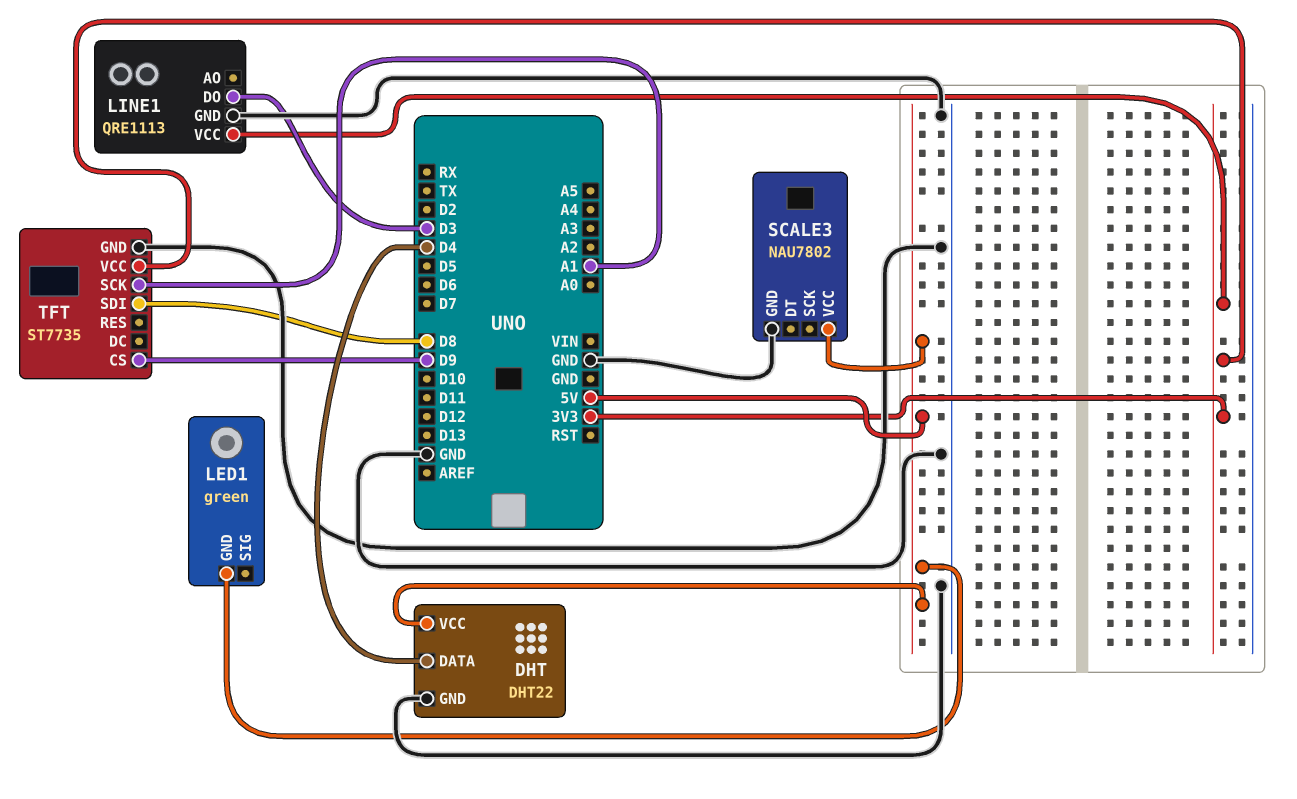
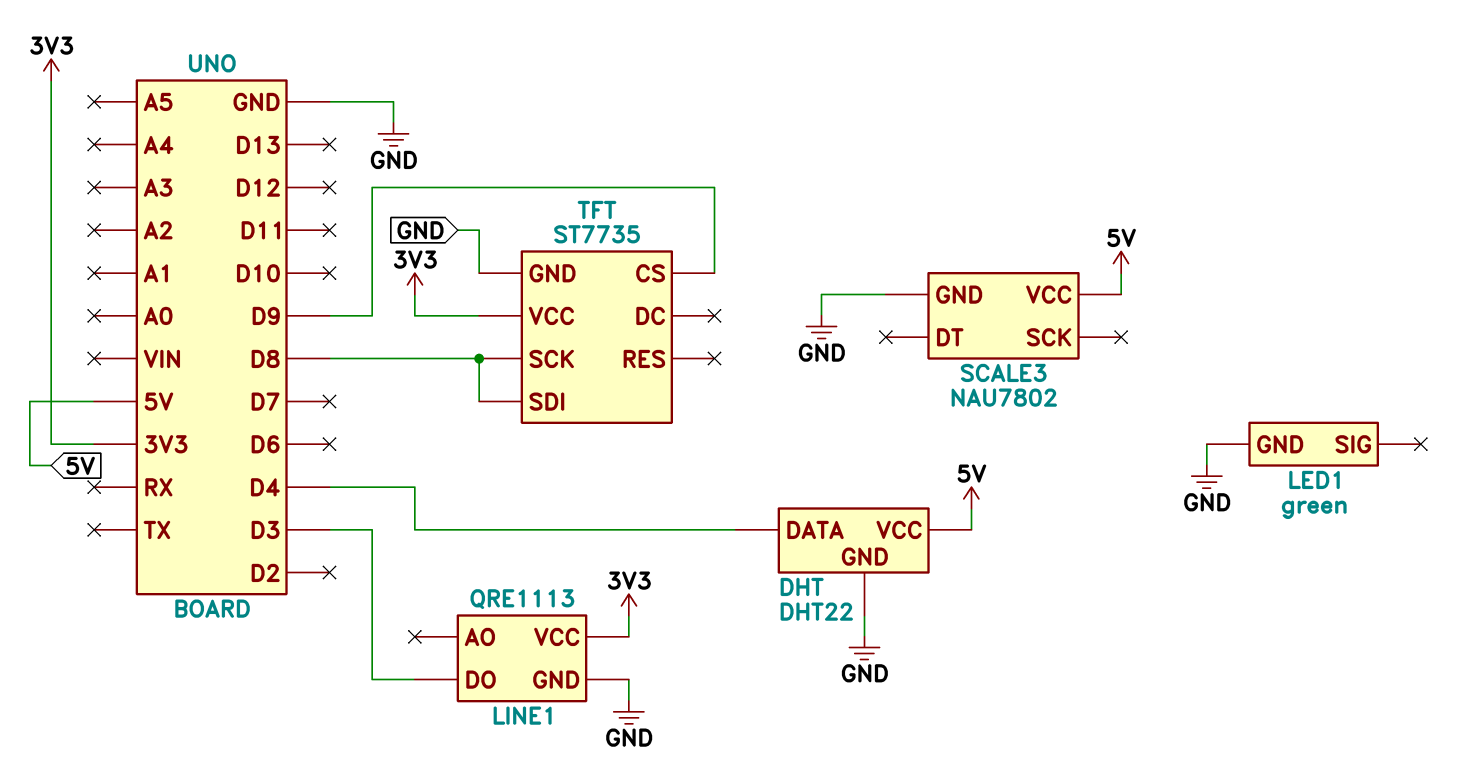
LED1 pin GND: 5V -> GND
TFT pin SCK: A1 -> D8

